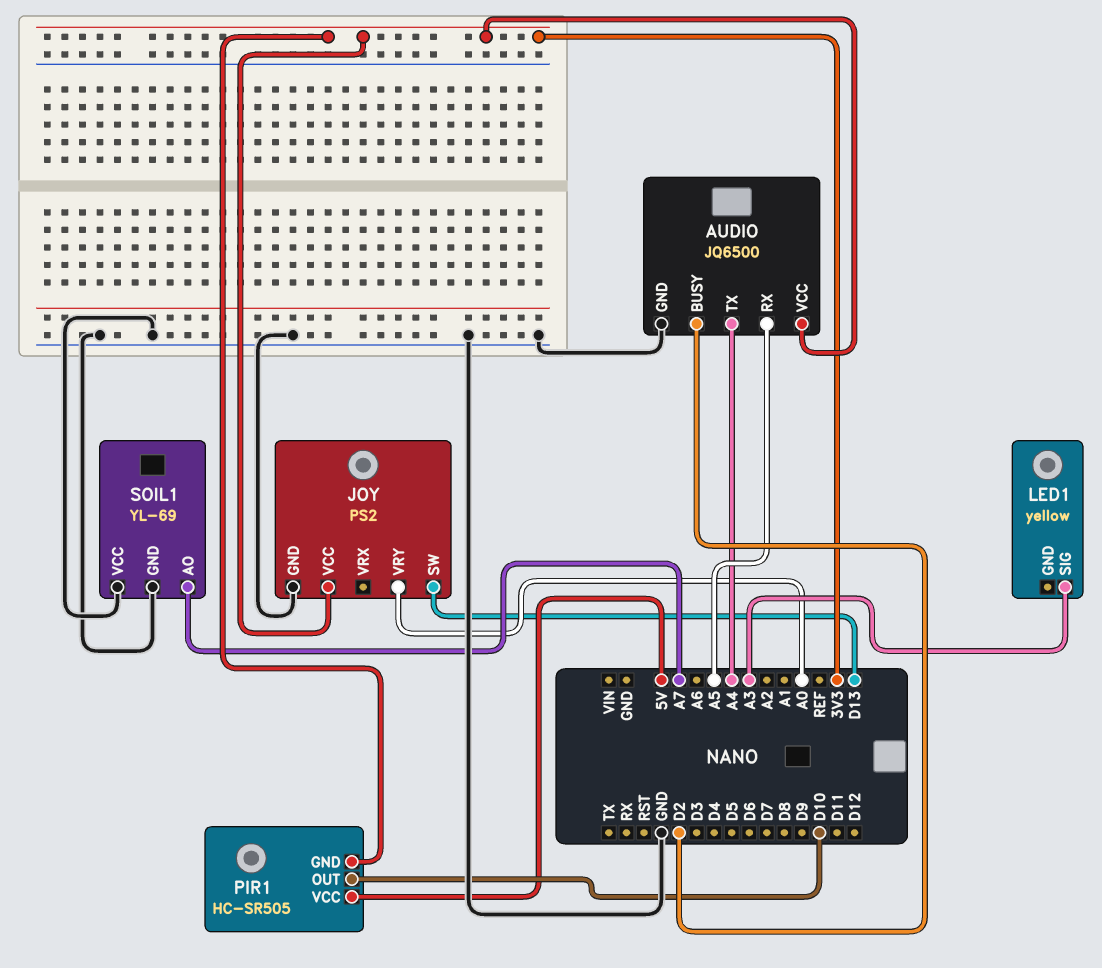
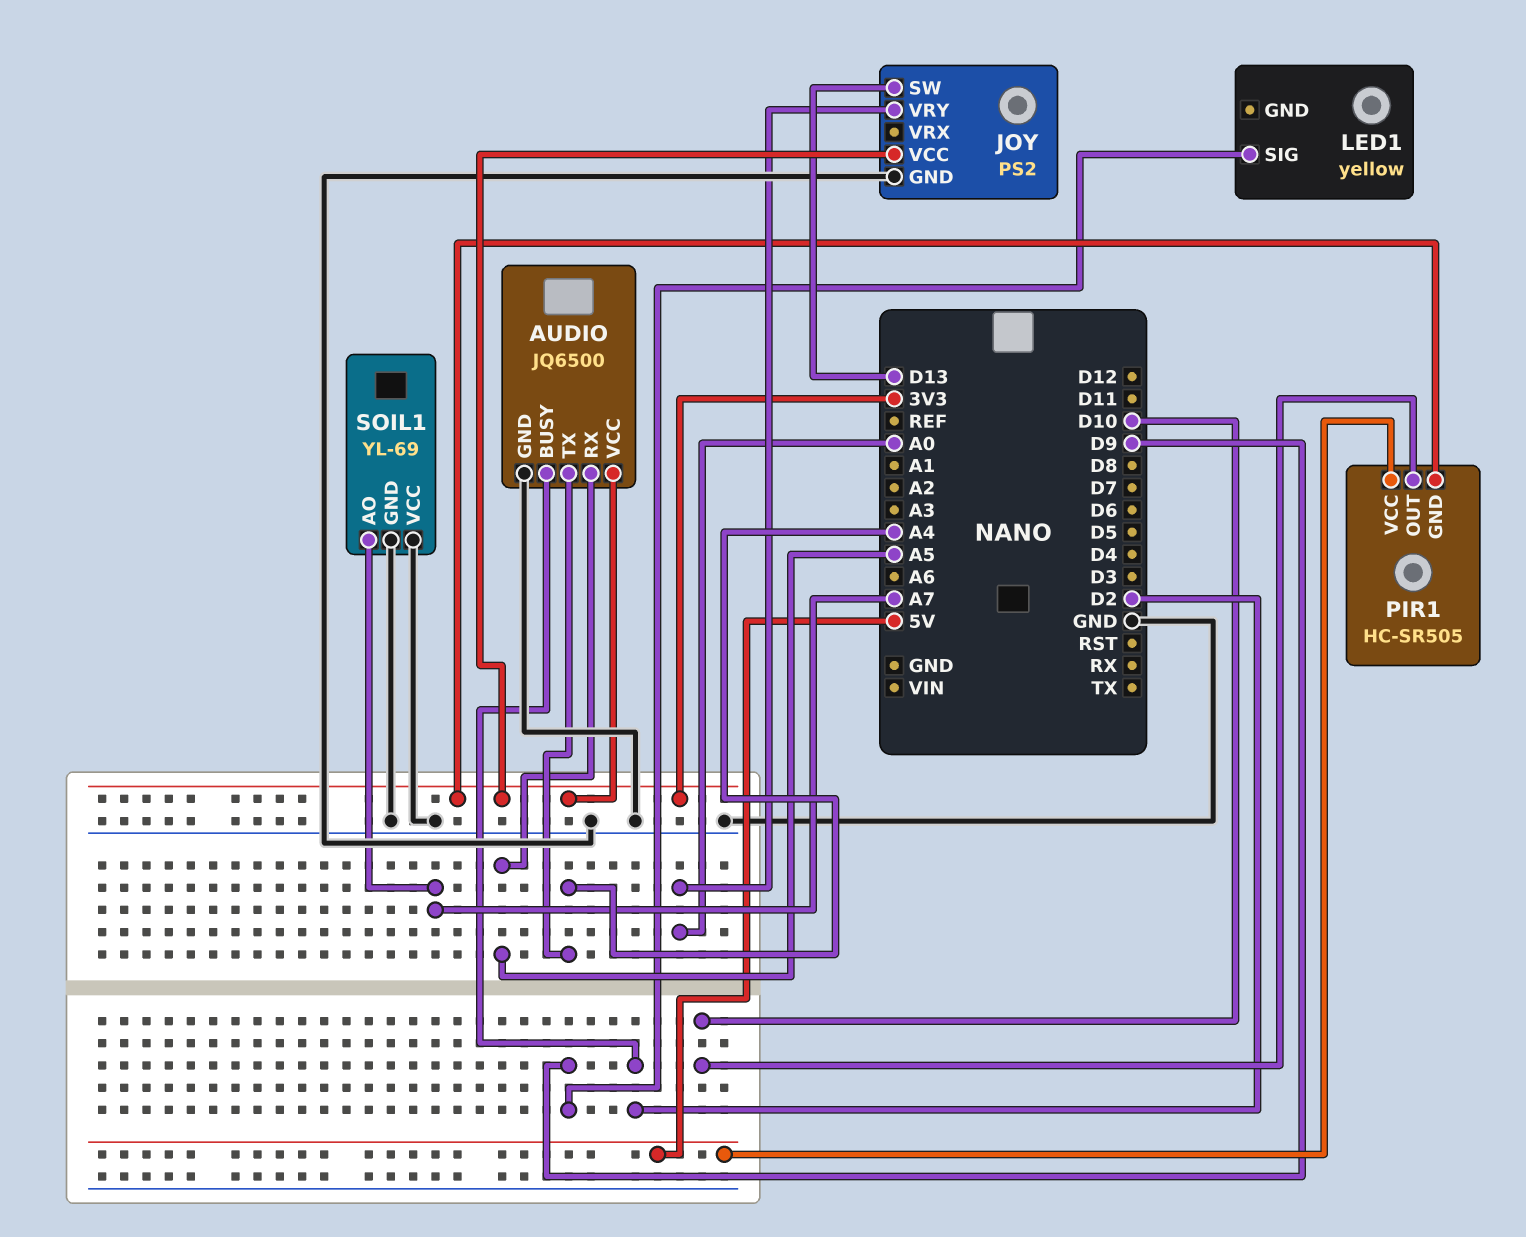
LED1 pin SIG: A3 -> D9

